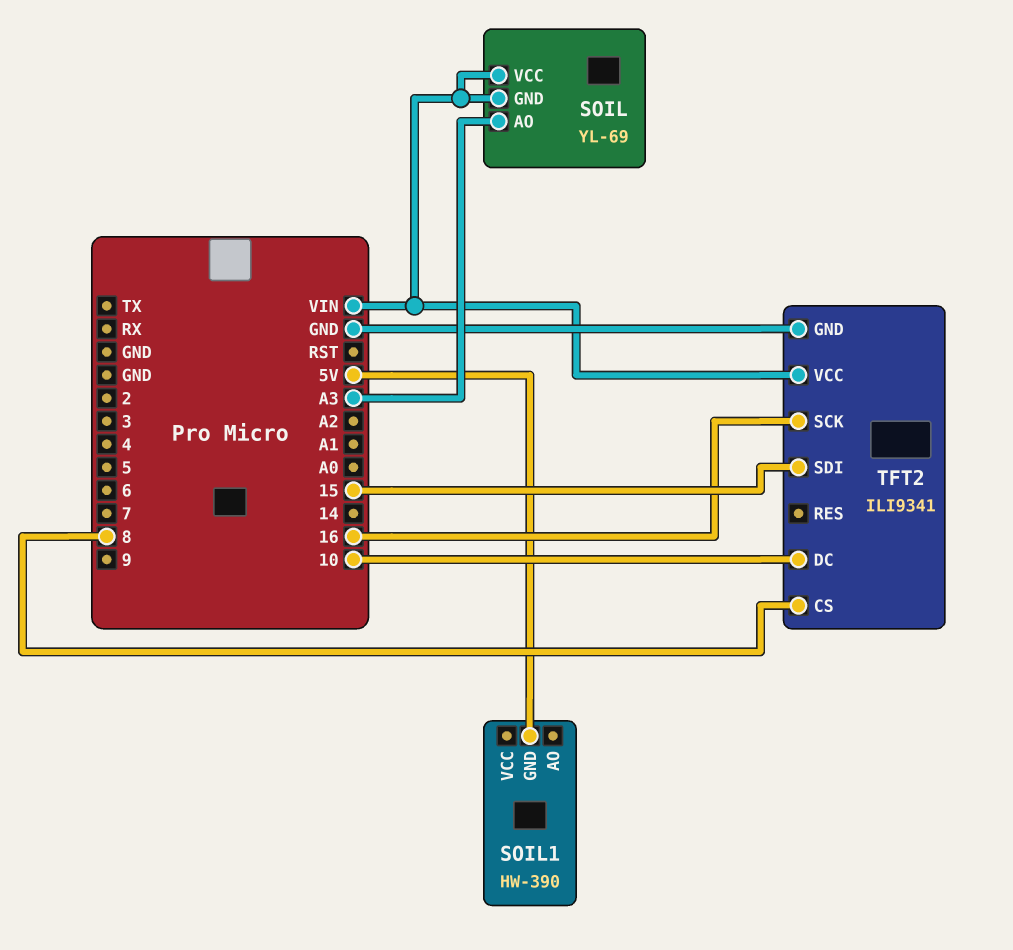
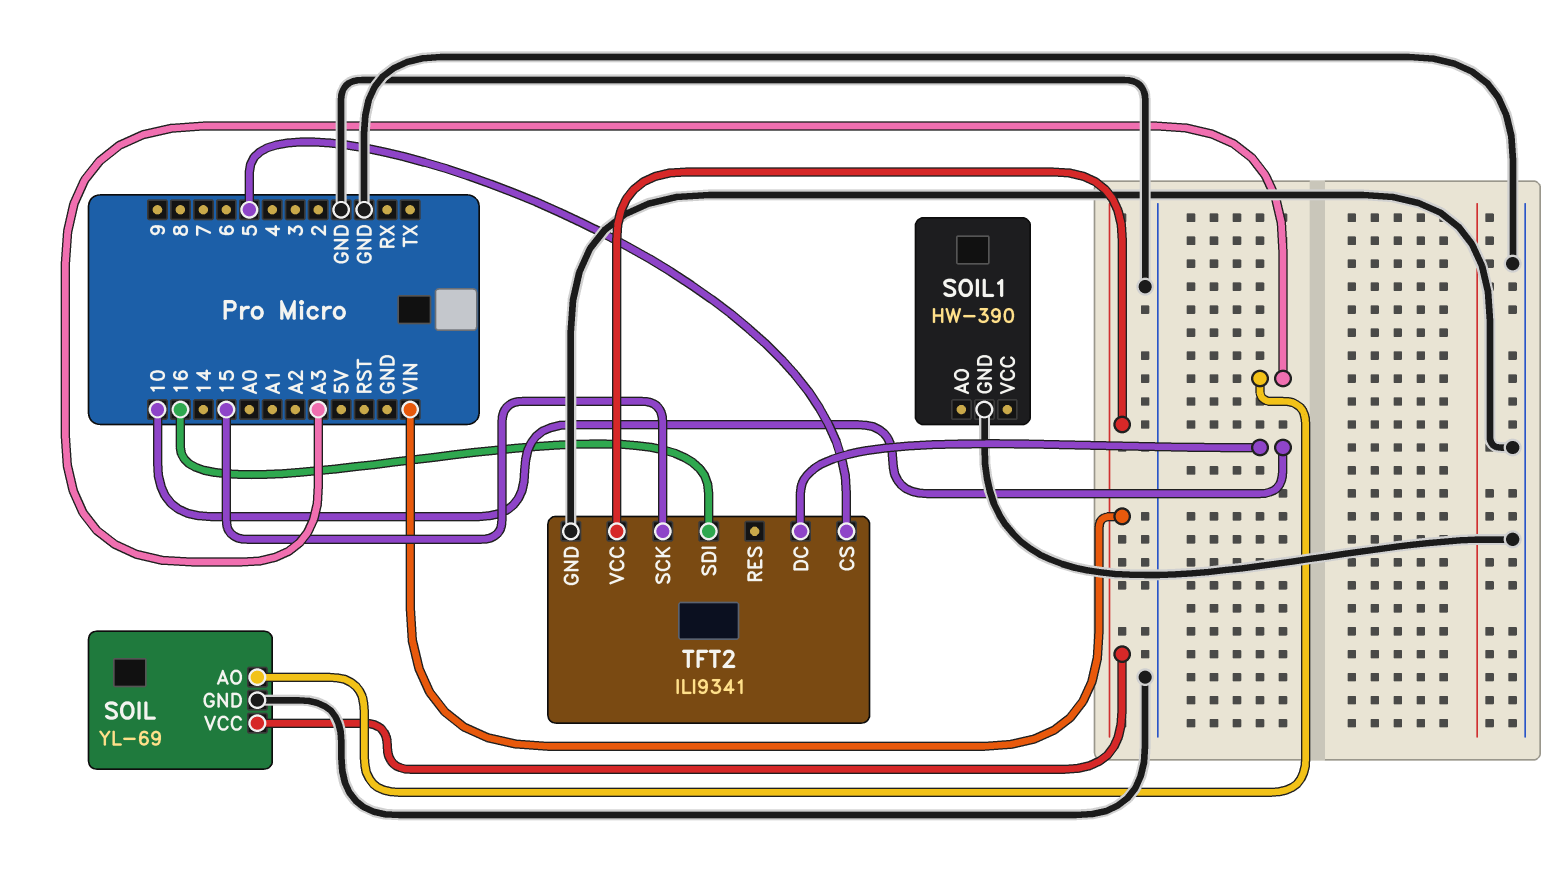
SOIL pin GND: VIN -> GND
SOIL1 pin GND: 5V -> GND
TFT2 pin CS: 8 -> 5
TFT2 pin SCK: 16 -> 15
TFT2 pin SDI: 15 -> 16

